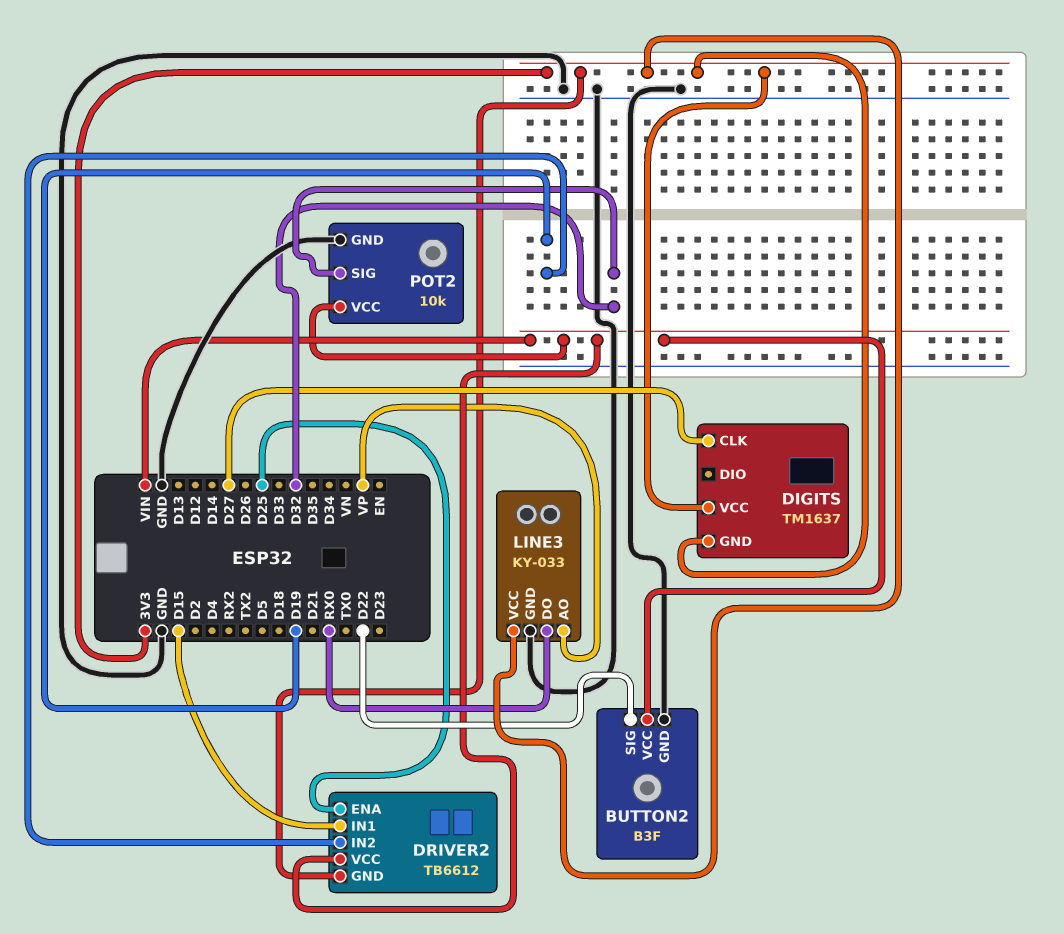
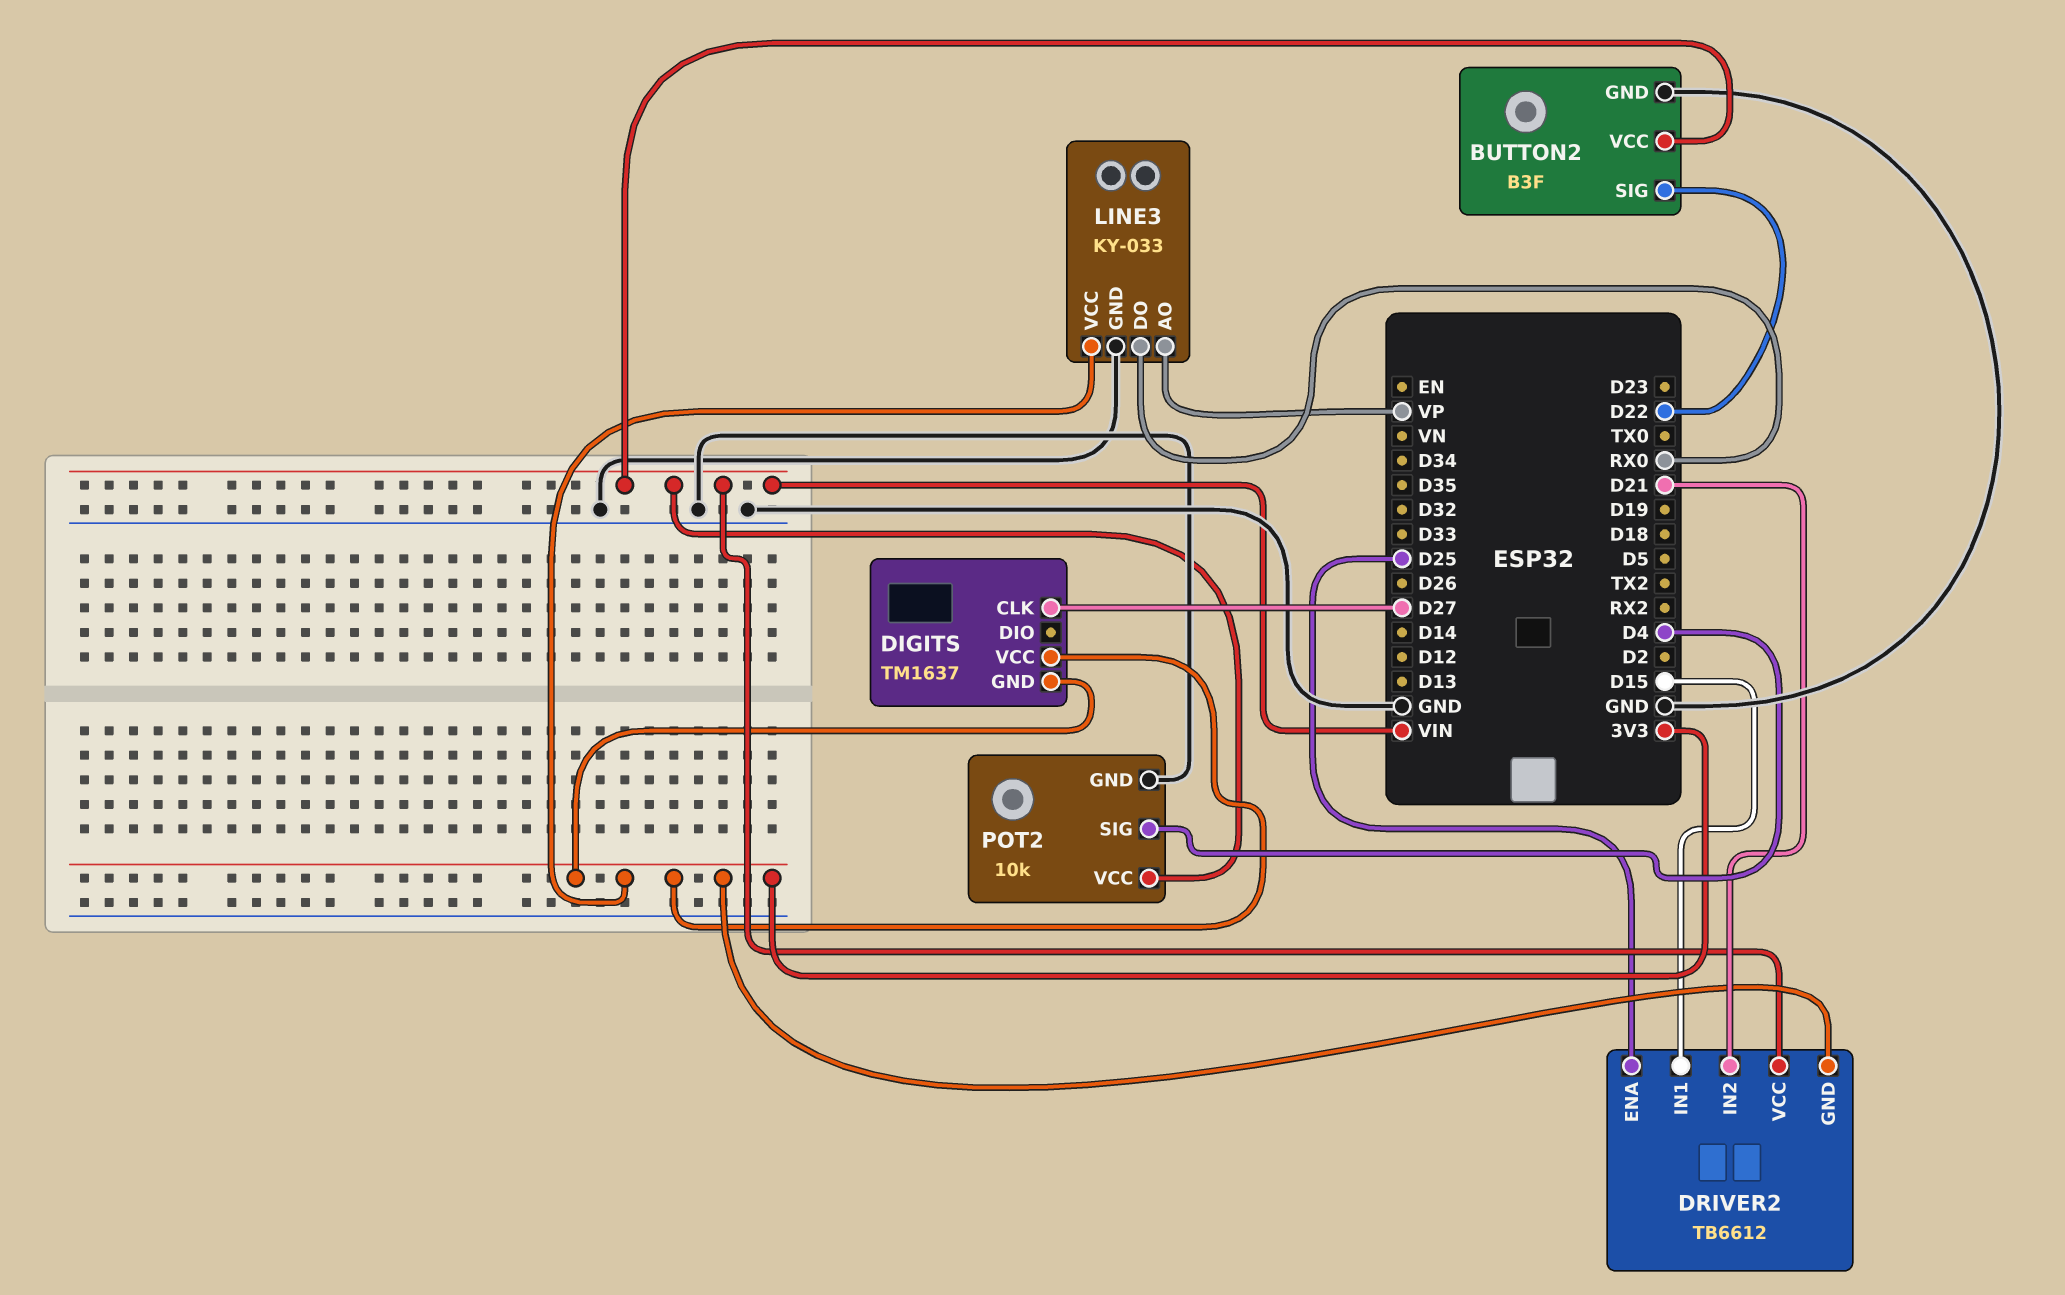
DRIVER2 pin IN2: D19 -> D21
POT2 pin SIG: D32 -> D4

